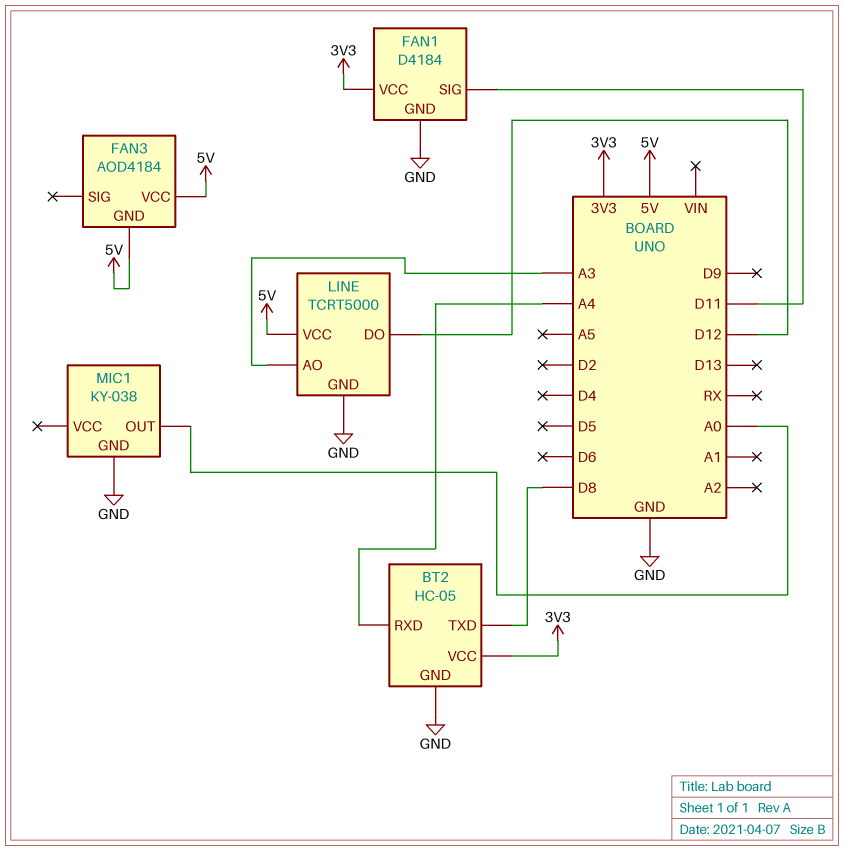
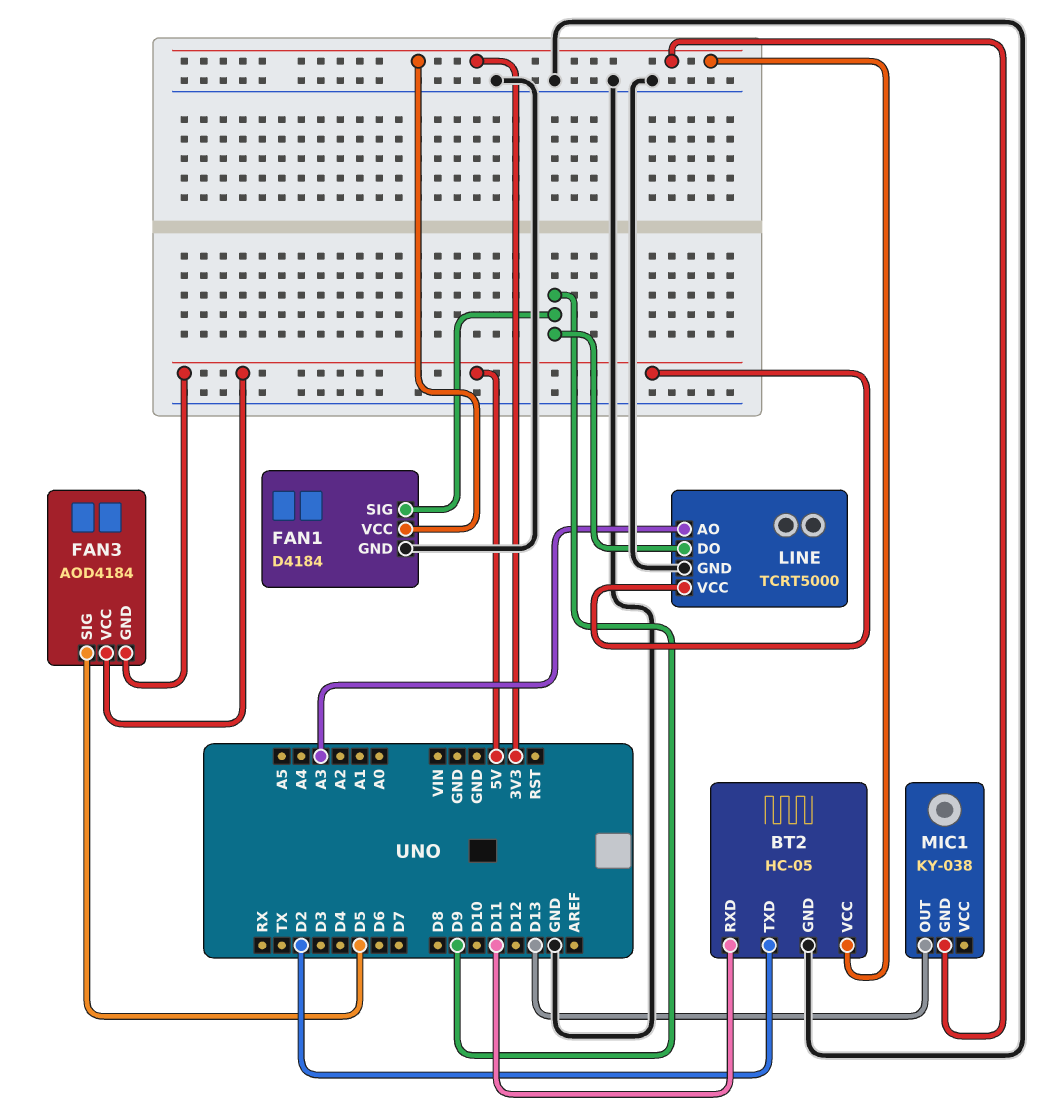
BT2 pin RXD: A4 -> D11
BT2 pin TXD: D8 -> D2
FAN1 pin SIG: D11 -> D9
FAN3 pin SIG: none -> D5
LINE pin DO: D12 -> D9
MIC1 pin GND: GND -> 3V3
MIC1 pin OUT: A0 -> D13

